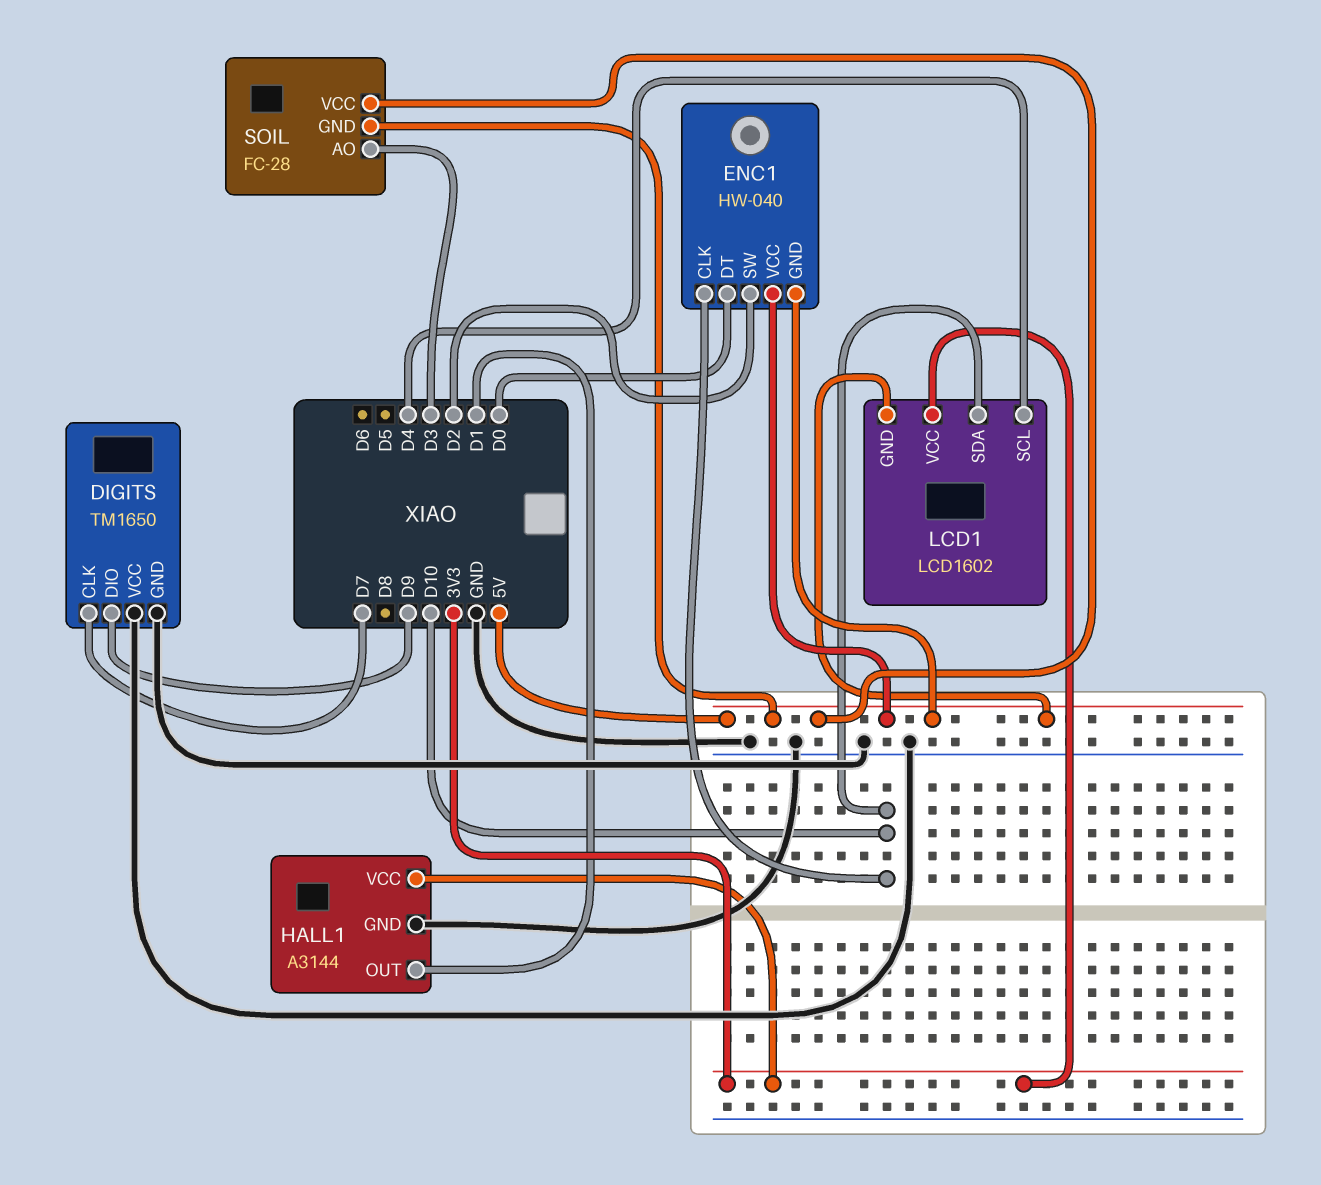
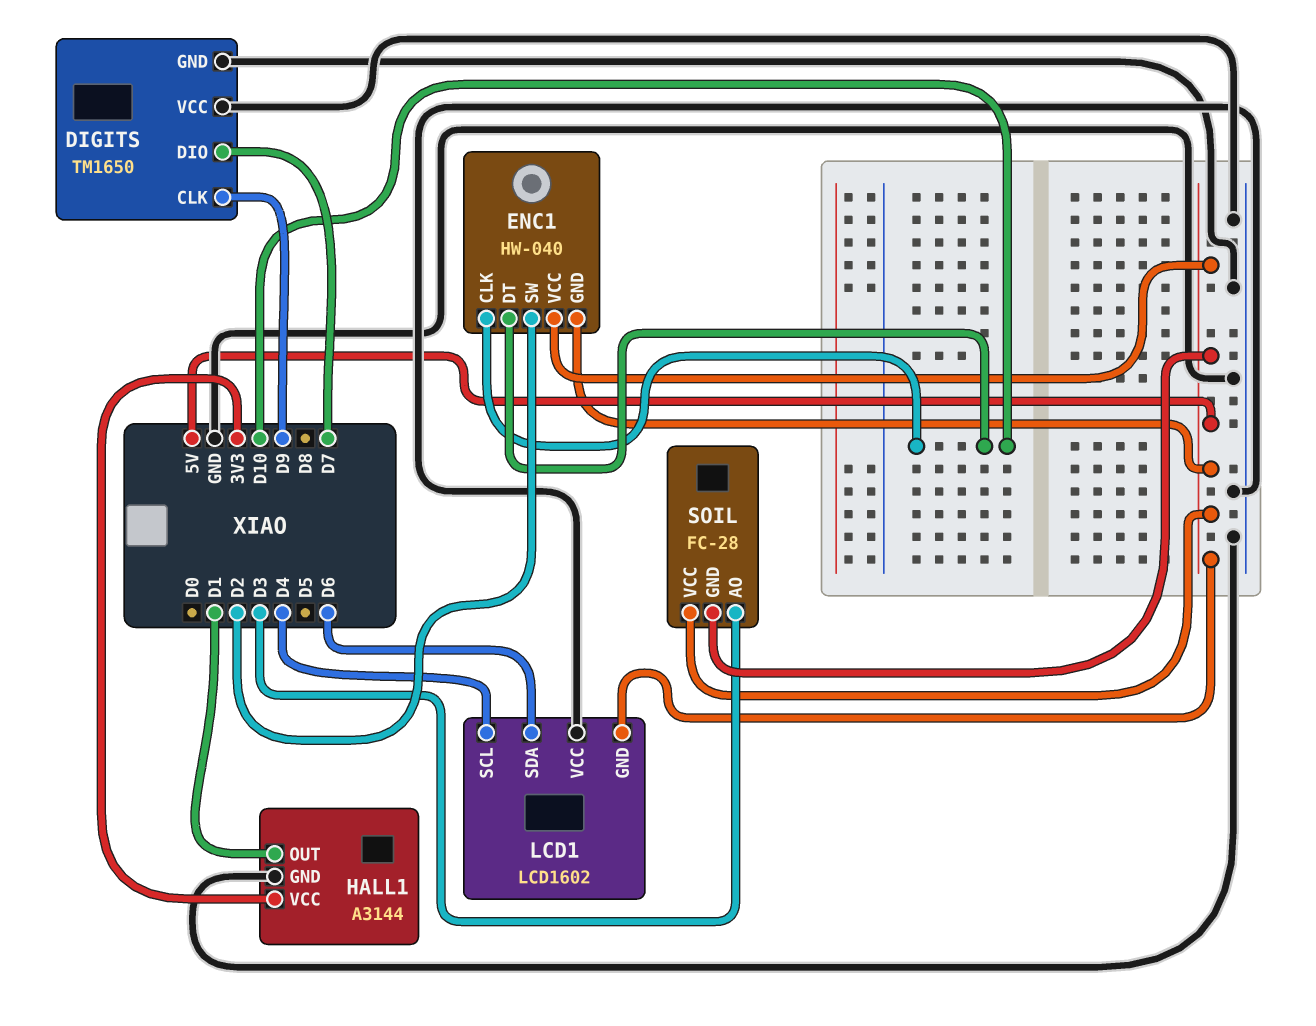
DIGITS pin CLK: D7 -> D9
DIGITS pin DIO: D9 -> D7
ENC1 pin DT: D0 -> D10
LCD1 pin SDA: D10 -> D6
LCD1 pin VCC: 3V3 -> GND

